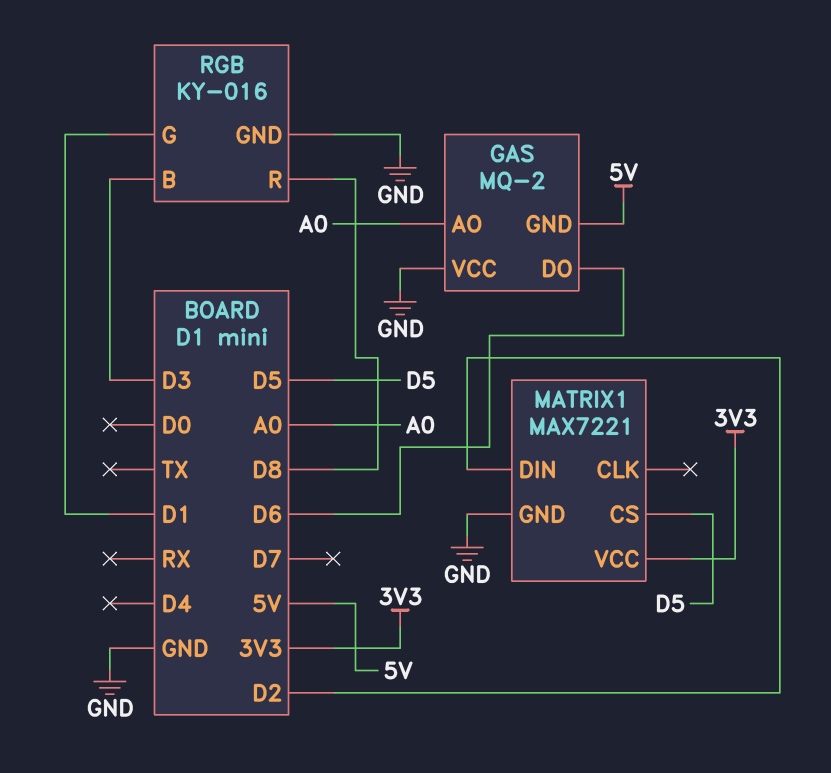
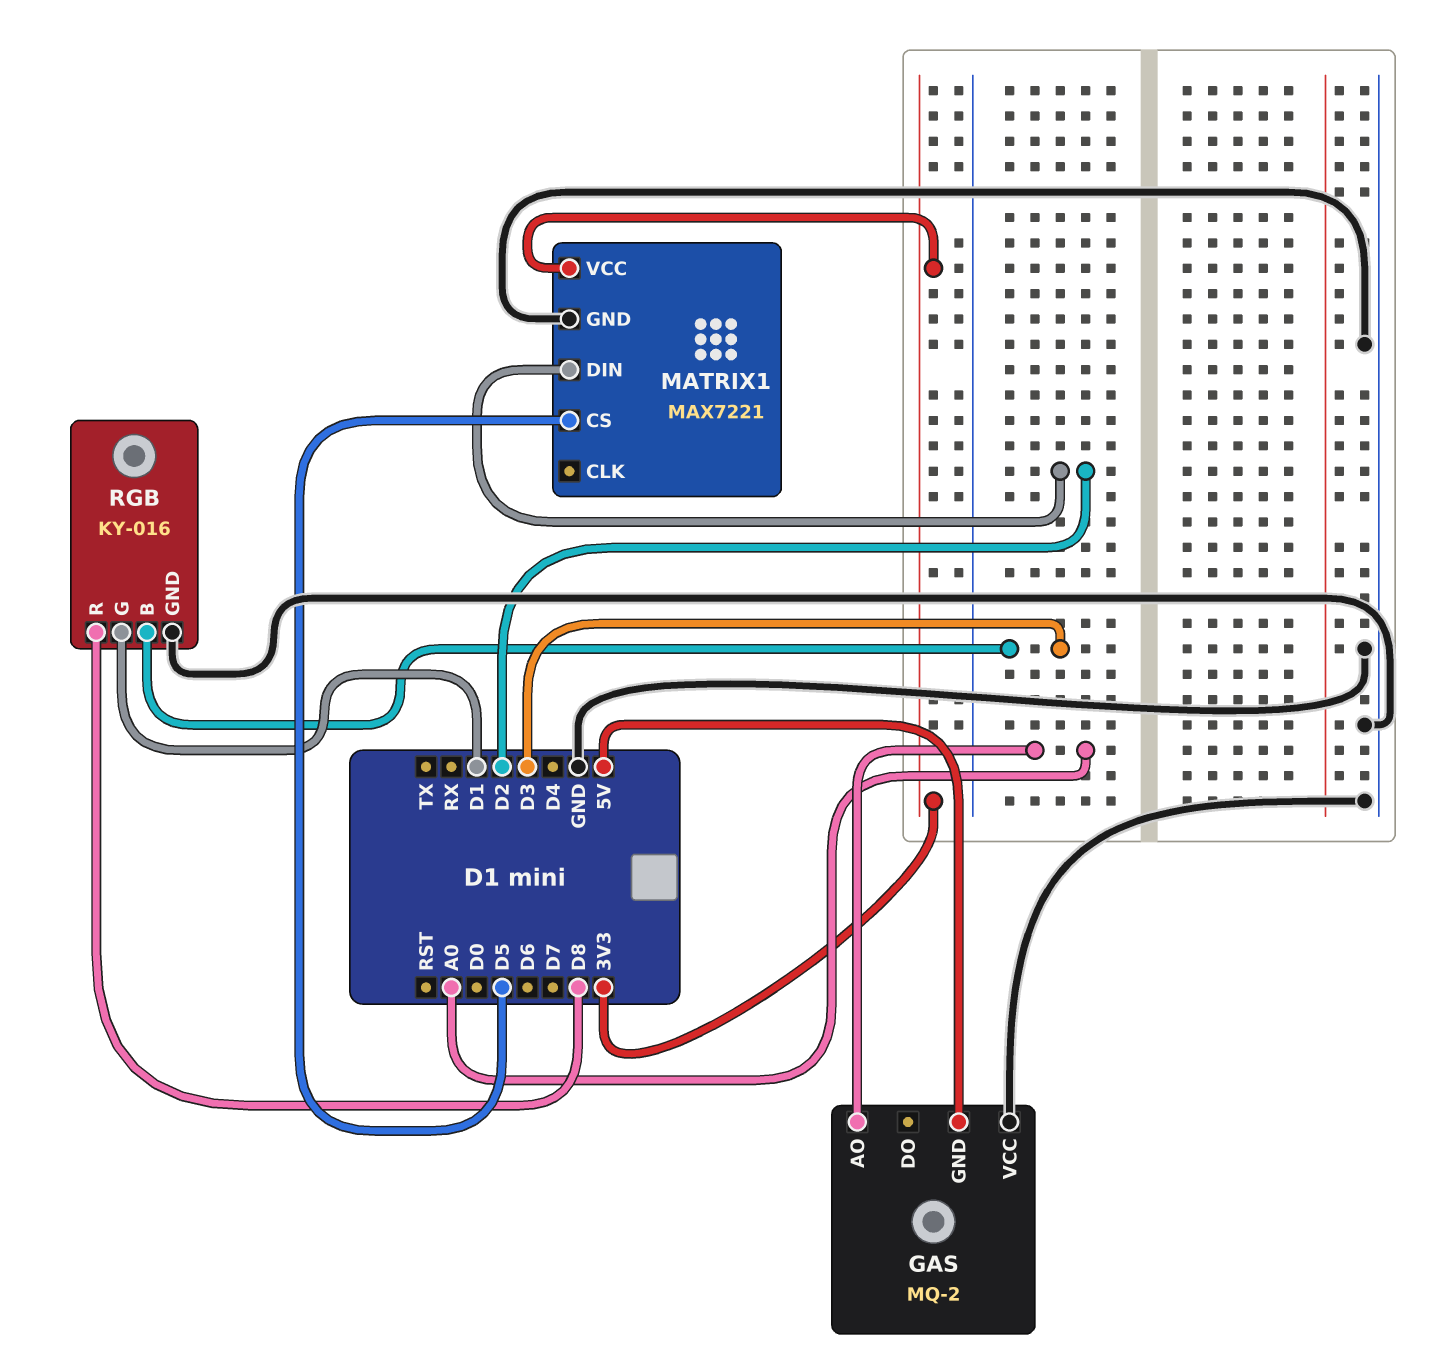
GAS pin DO: D6 -> none

